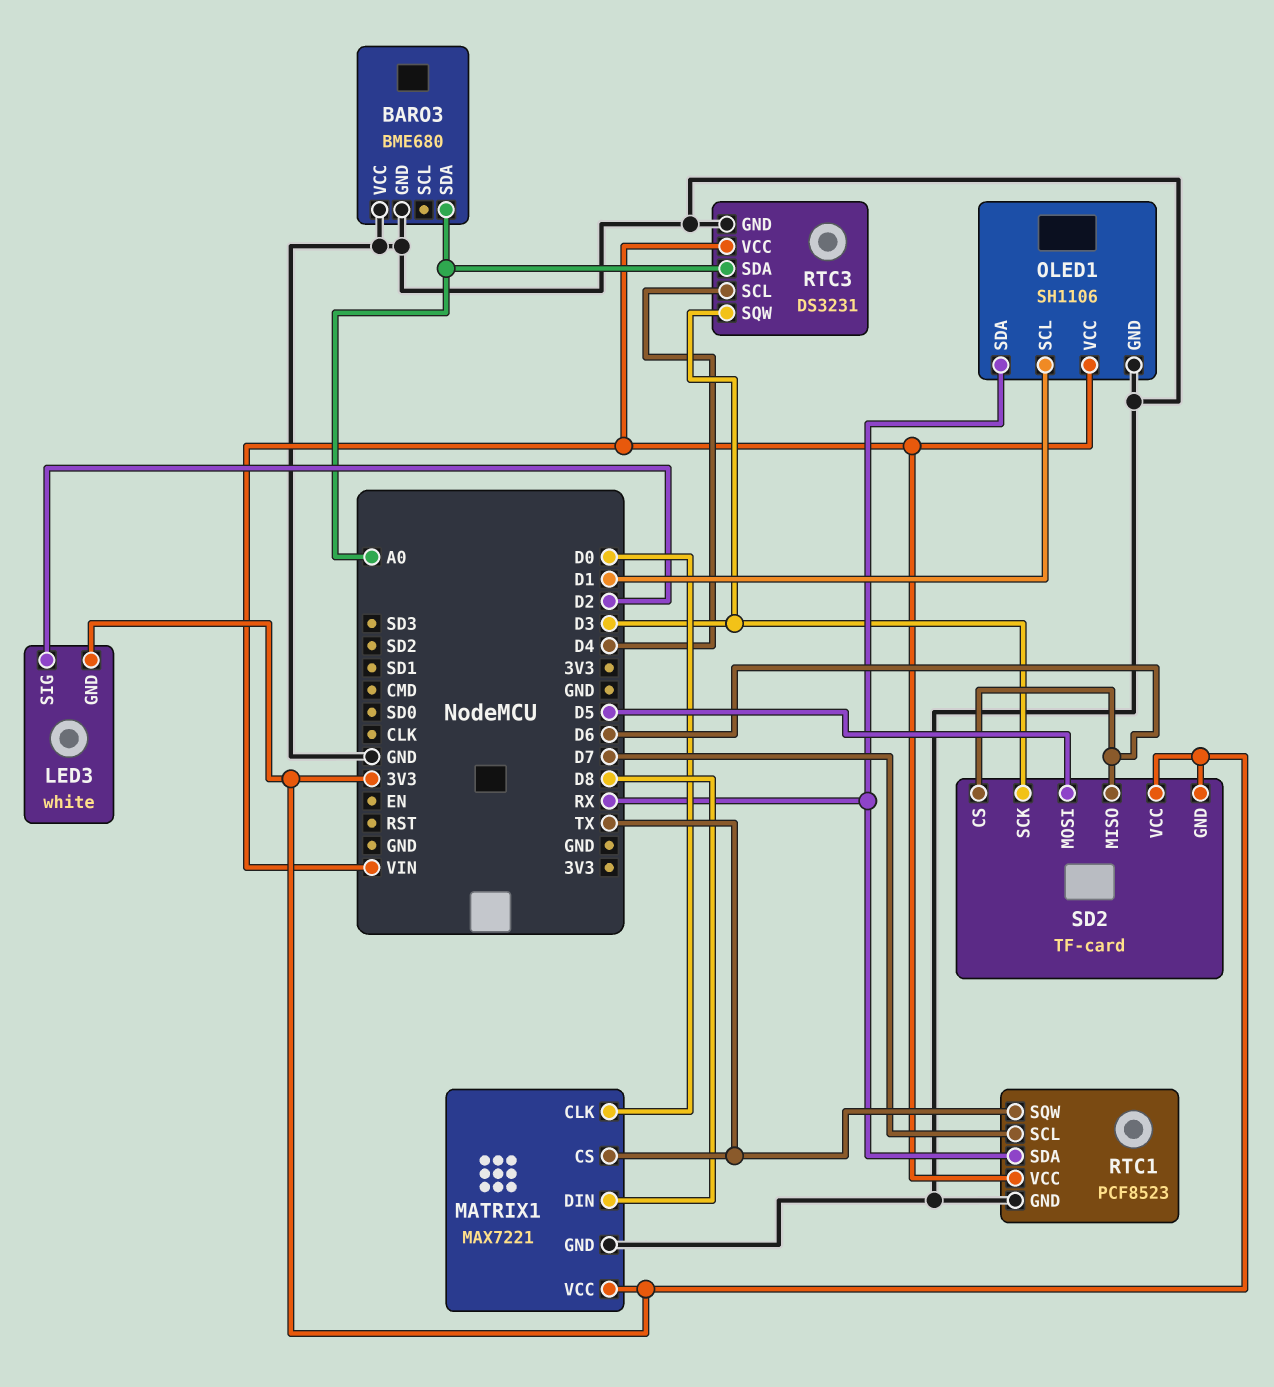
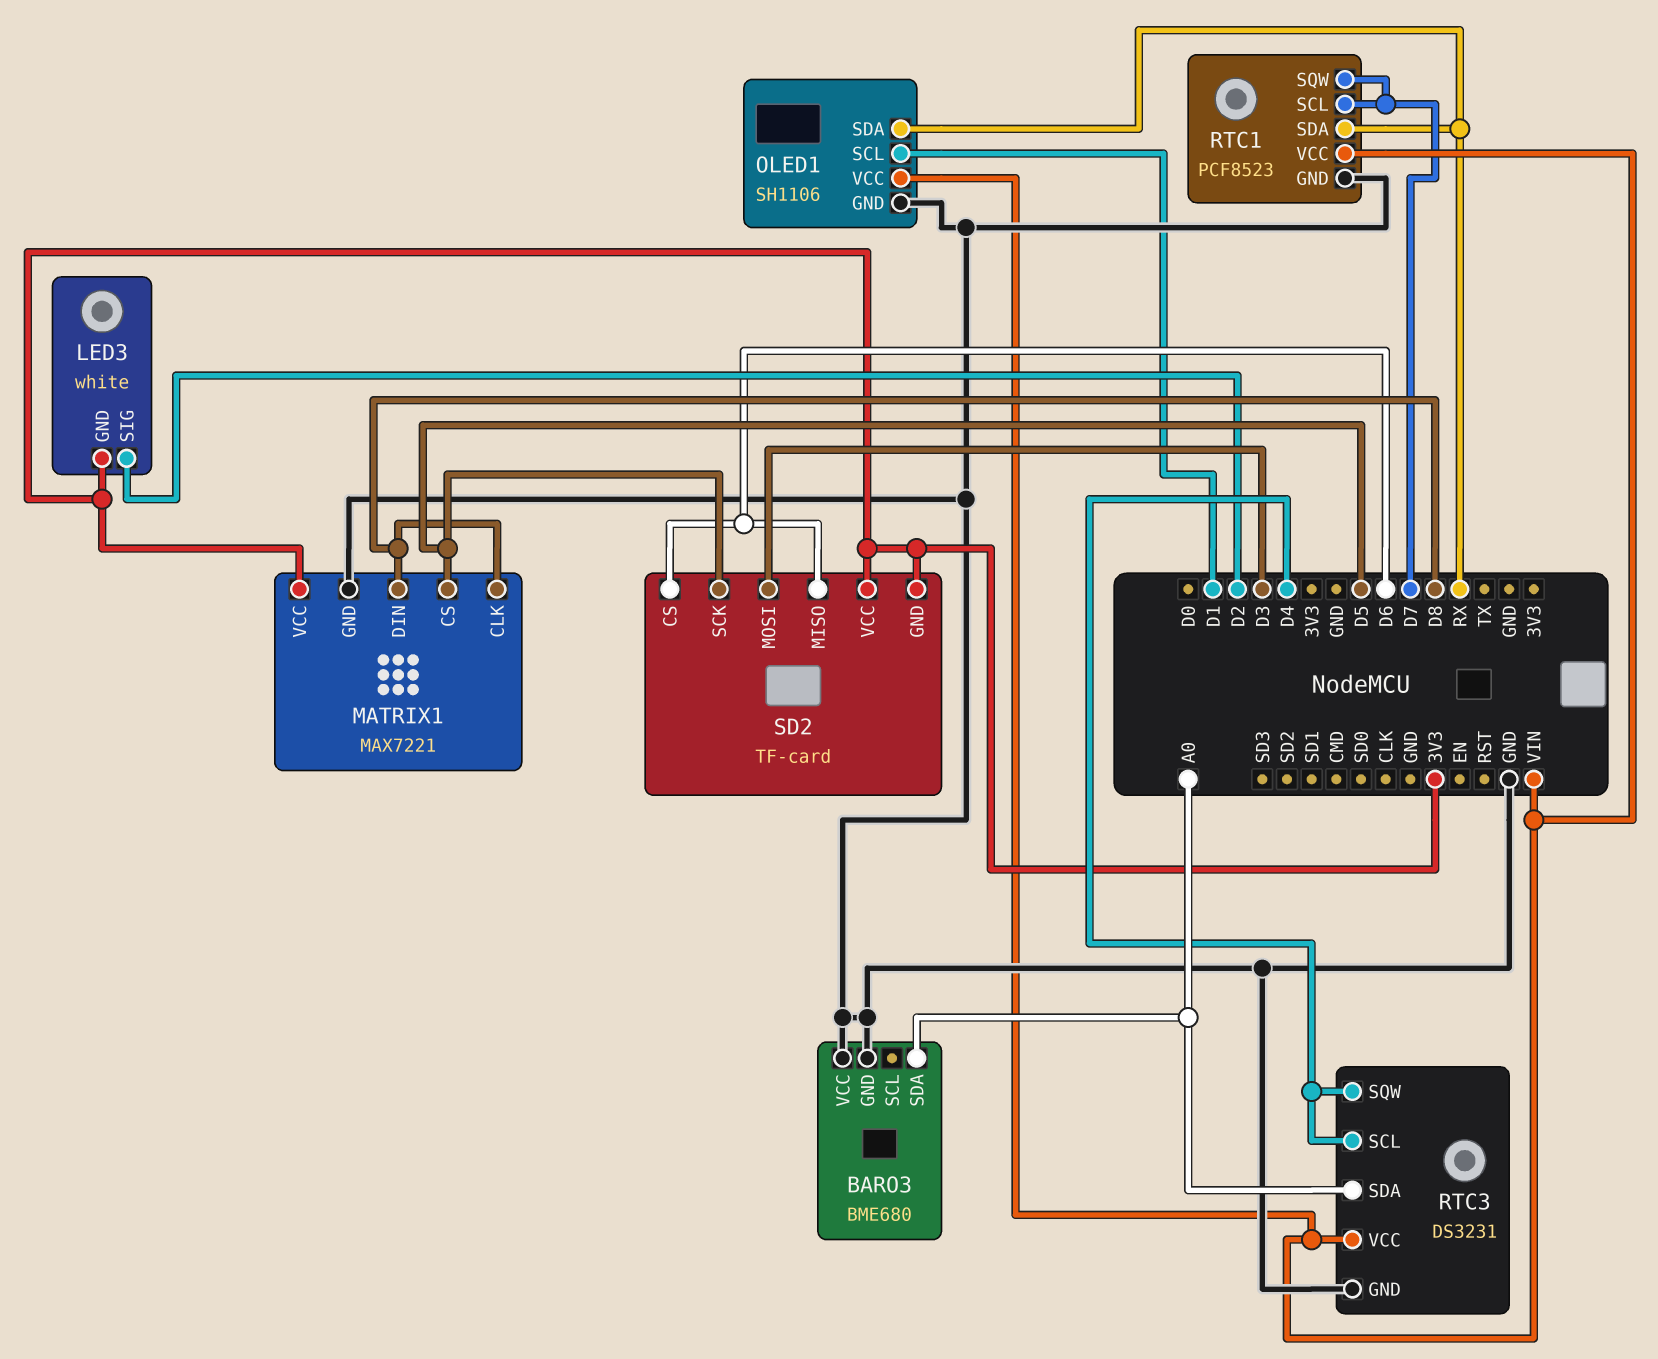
MATRIX1 pin CLK: D0 -> D8
MATRIX1 pin CS: TX -> D5
RTC1 pin SQW: TX -> D7
RTC3 pin SQW: D3 -> D4
SD2 pin MOSI: D5 -> D3
SD2 pin SCK: D3 -> D5

